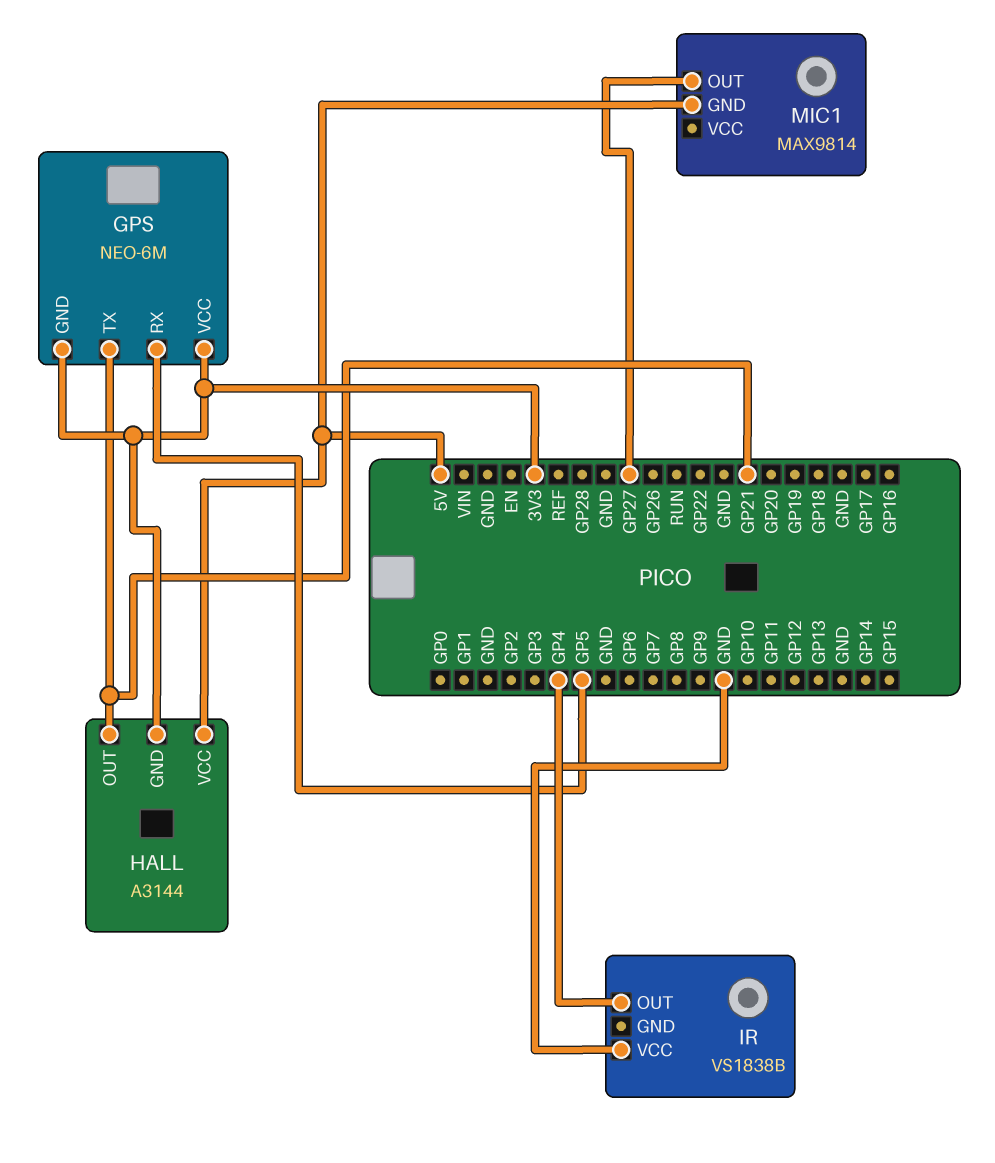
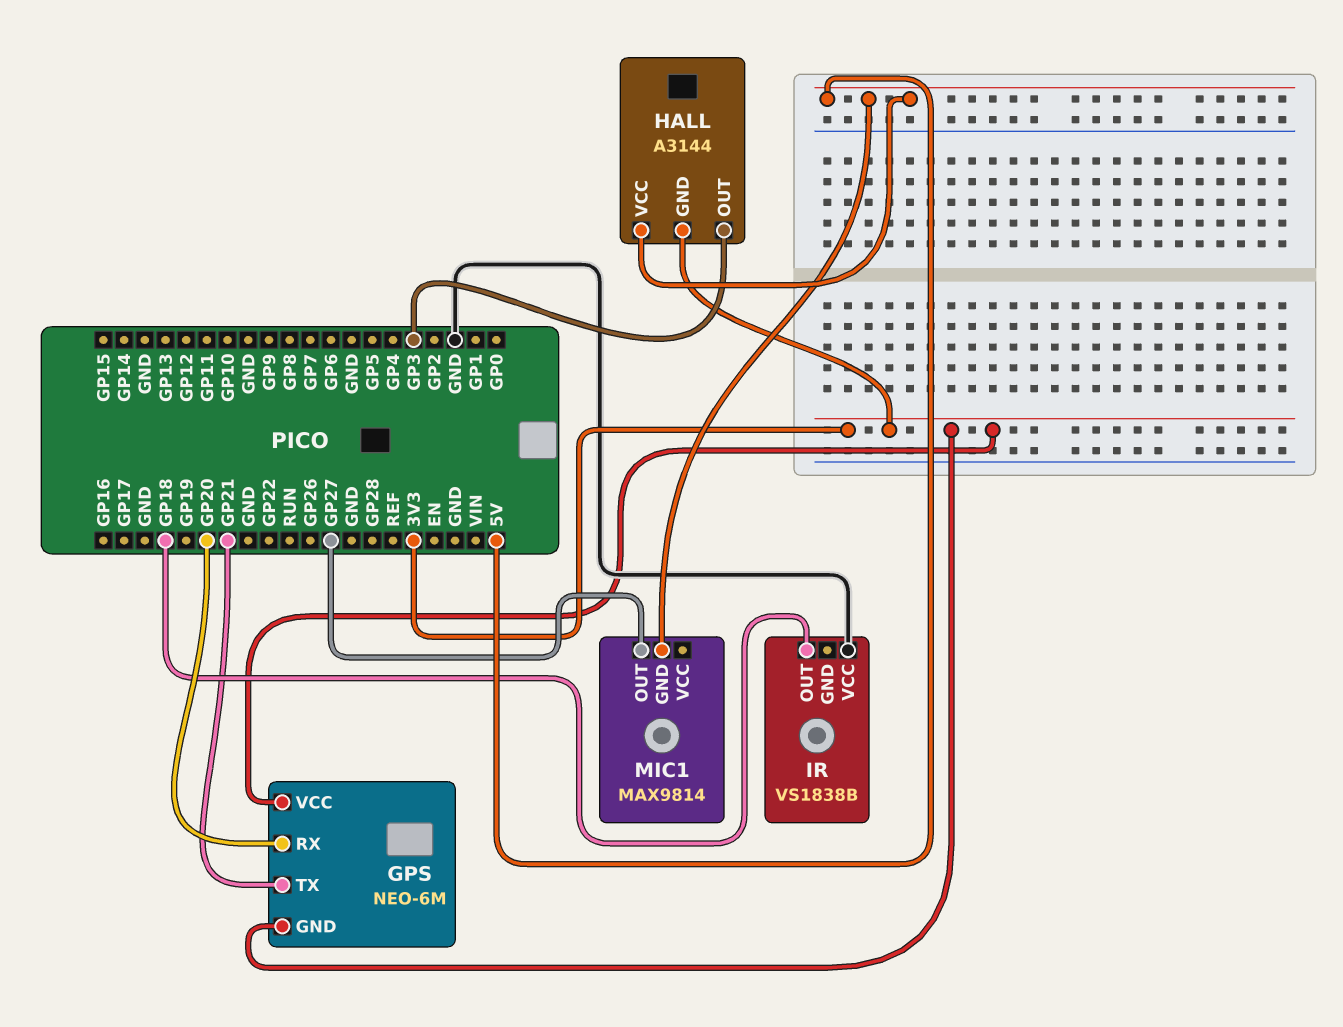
GPS pin RX: GP5 -> GP20
HALL pin OUT: GP21 -> GP3
IR pin OUT: GP4 -> GP18

